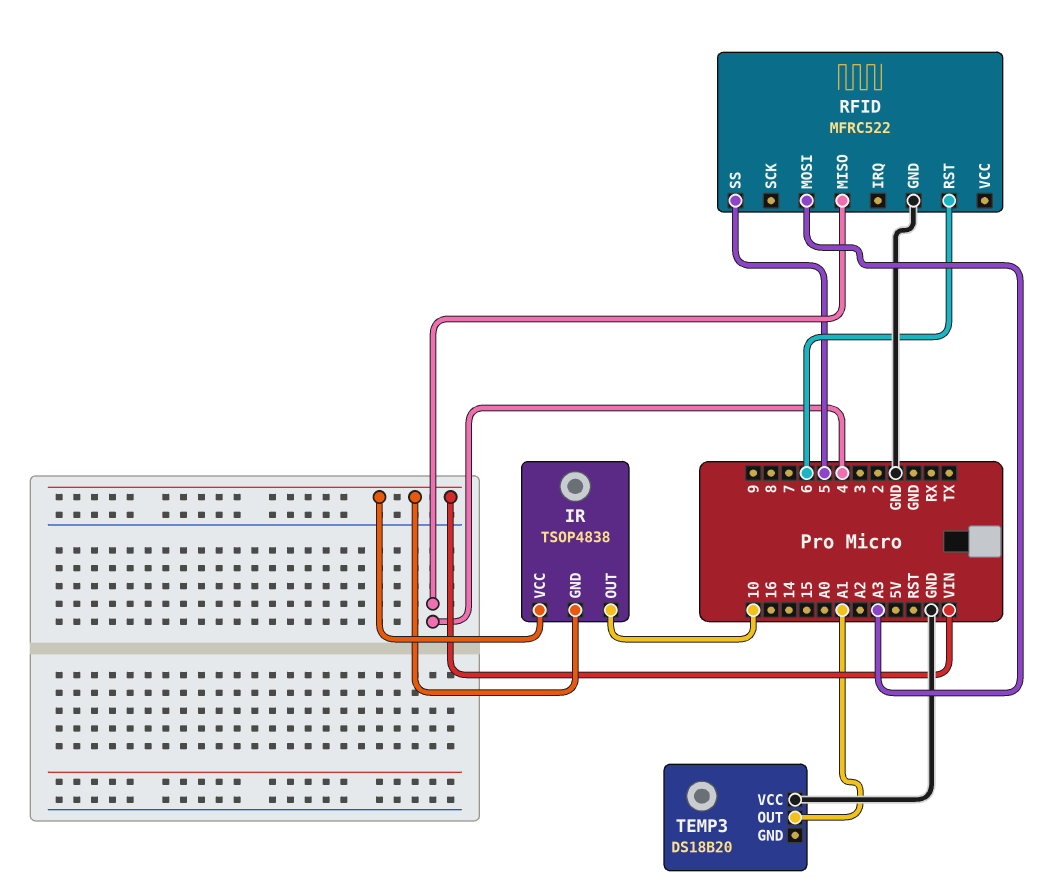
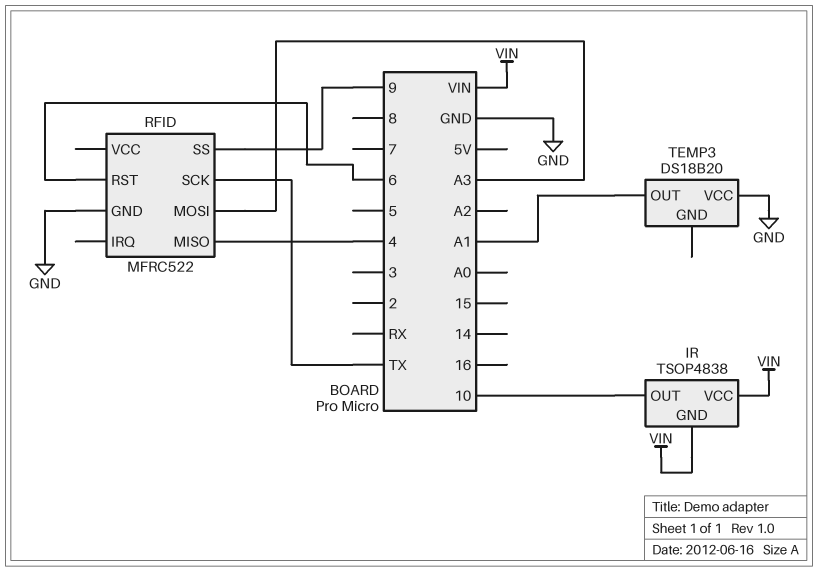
RFID pin SCK: none -> TX
RFID pin SS: 5 -> 9

